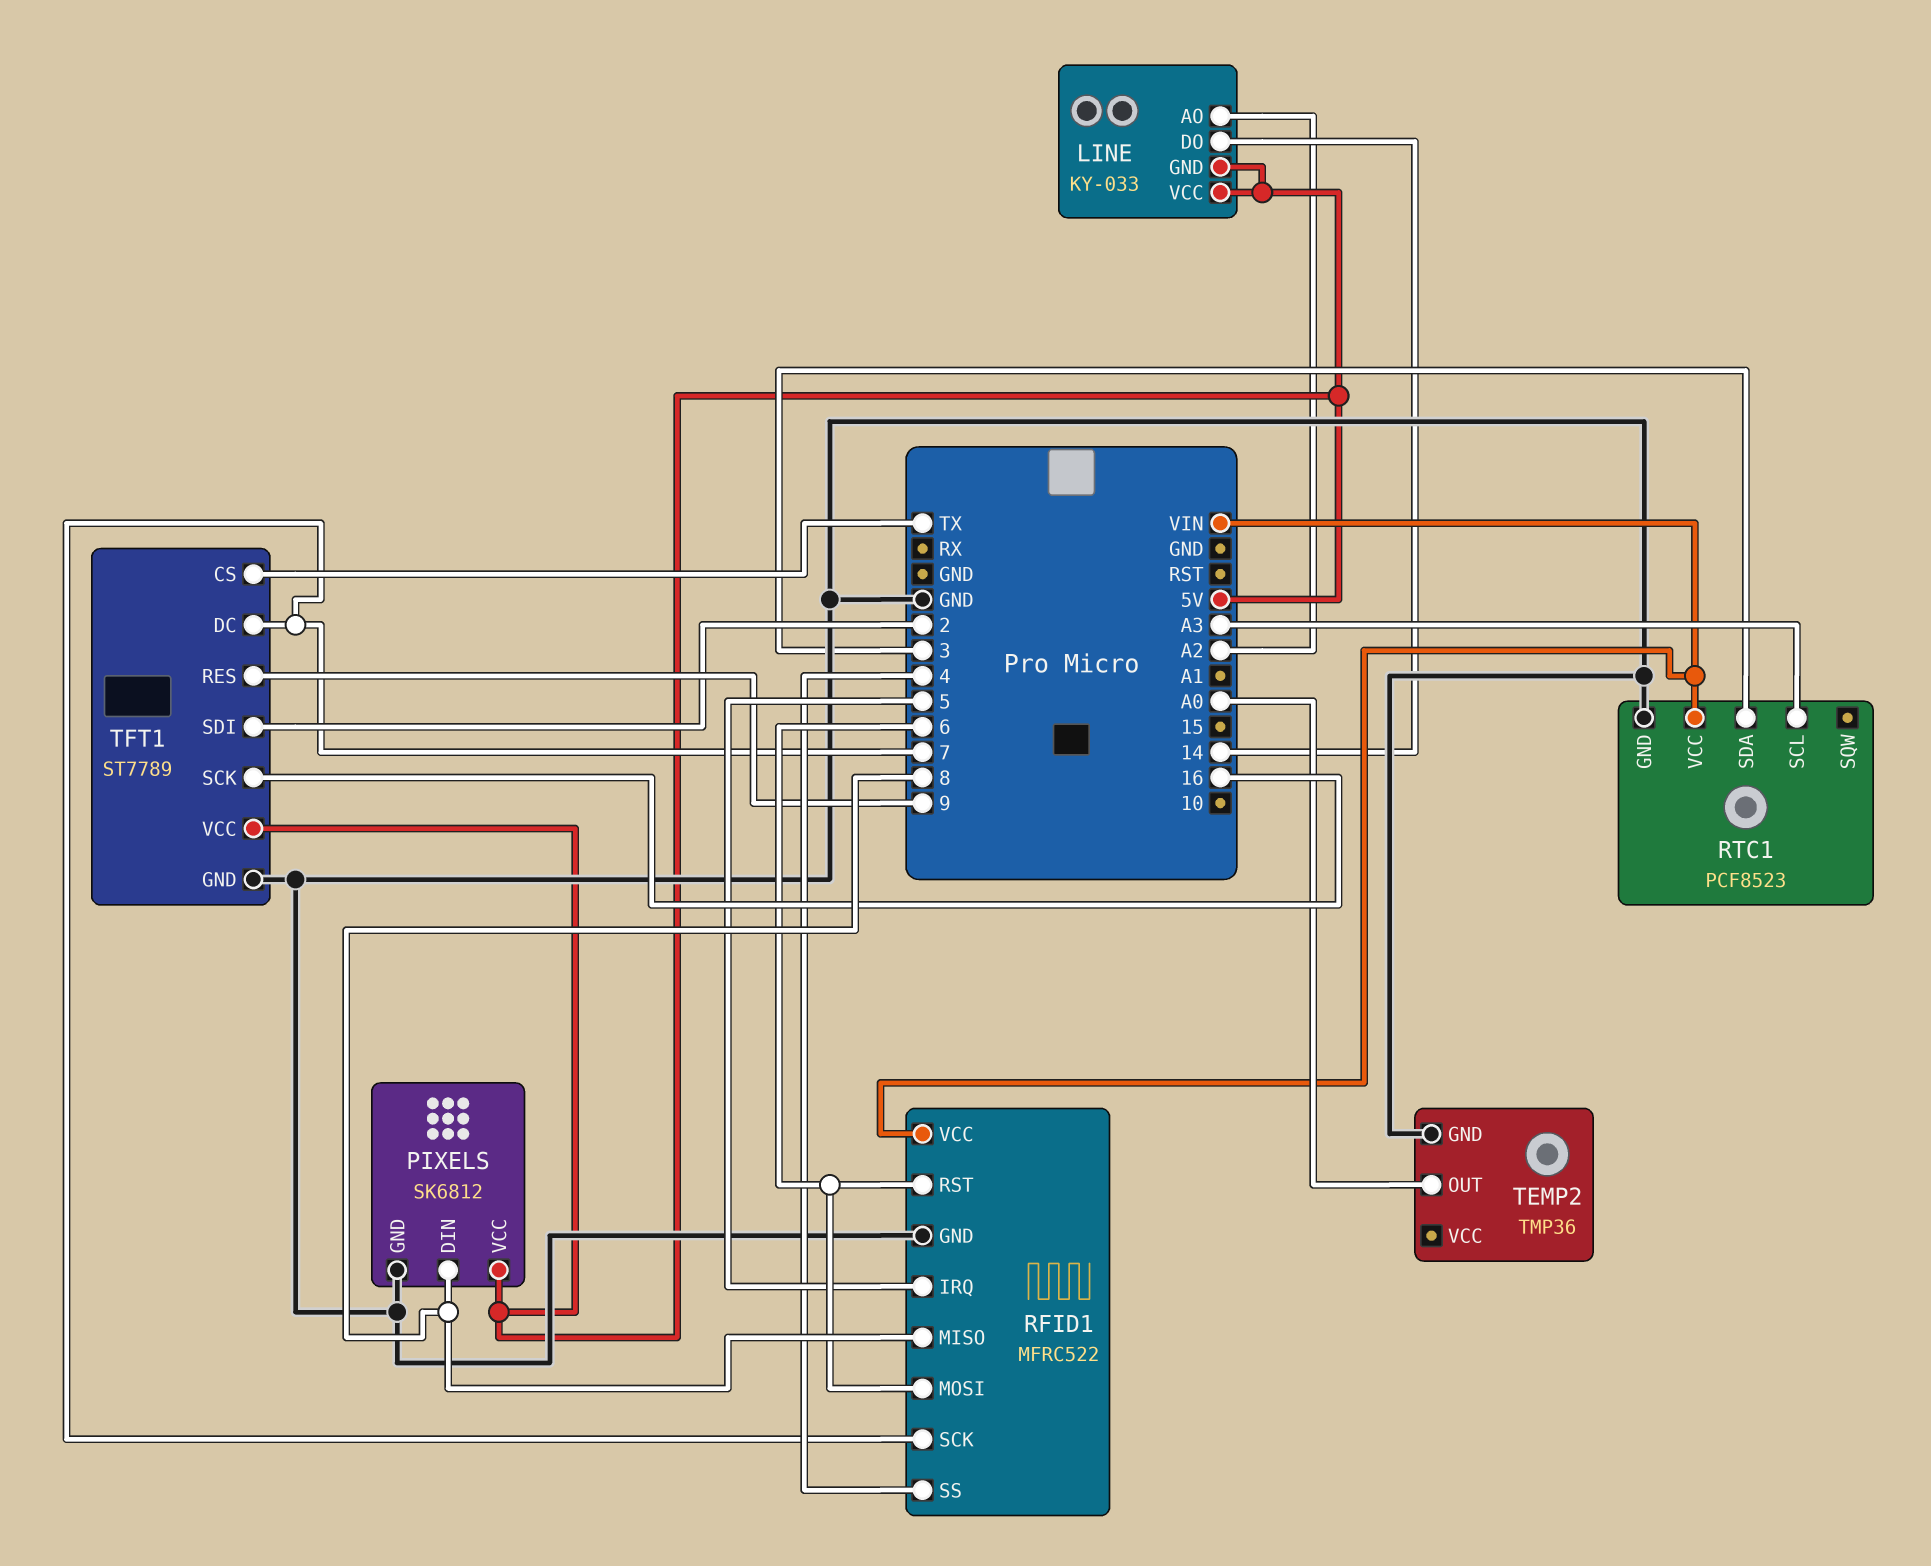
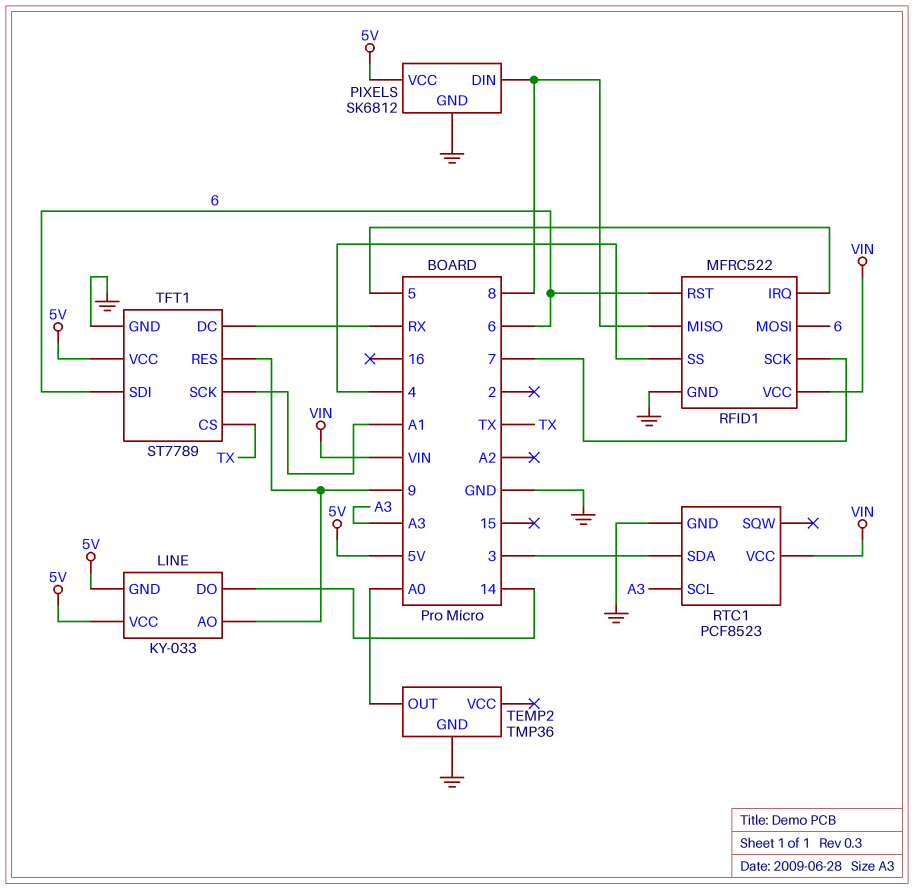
LINE pin AO: A2 -> 9
TFT1 pin DC: 7 -> RX
TFT1 pin SCK: 16 -> A1
TFT1 pin SDI: 2 -> 6

